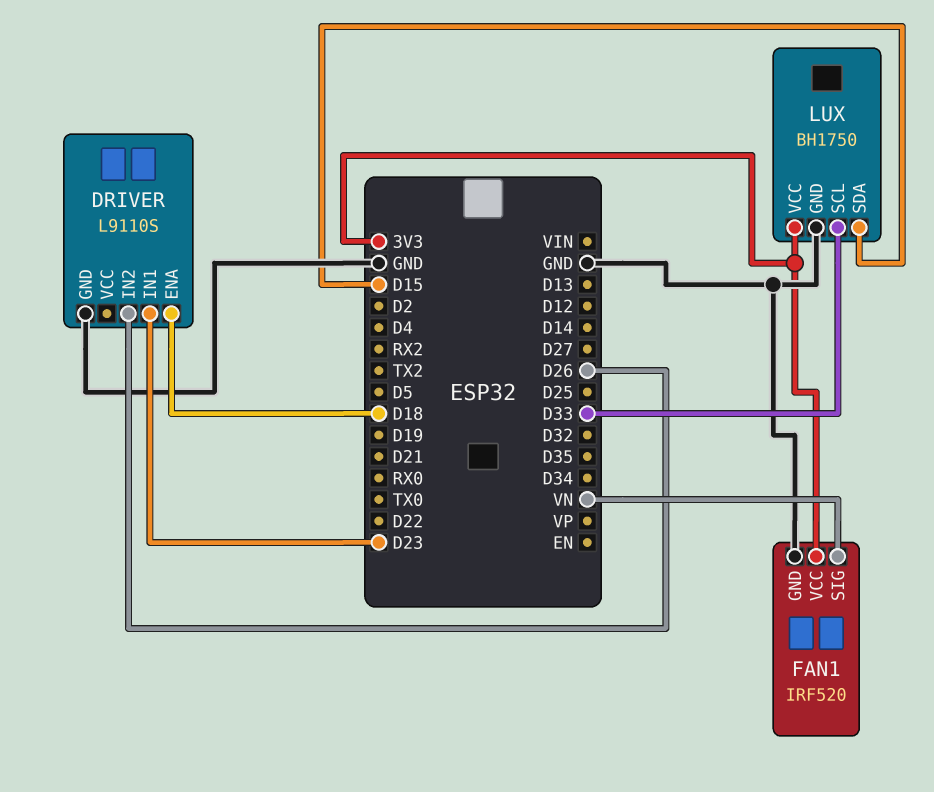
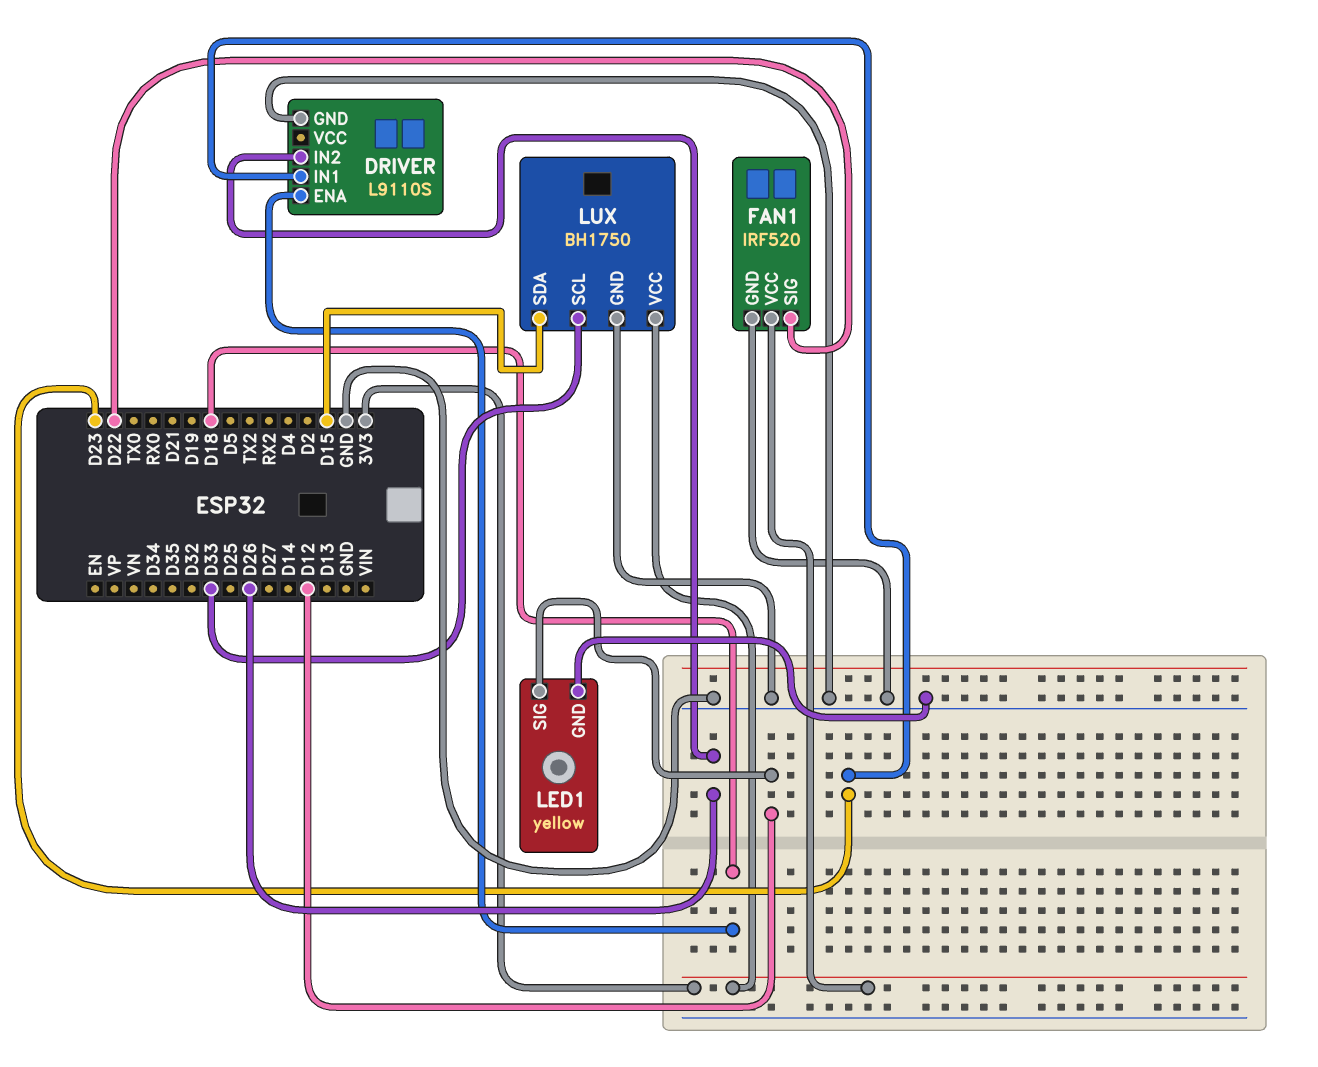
FAN1 pin SIG: VN -> D22
LED1: none -> yellow
LED1 pin GND: none -> GND
LED1 pin SIG: none -> D12

